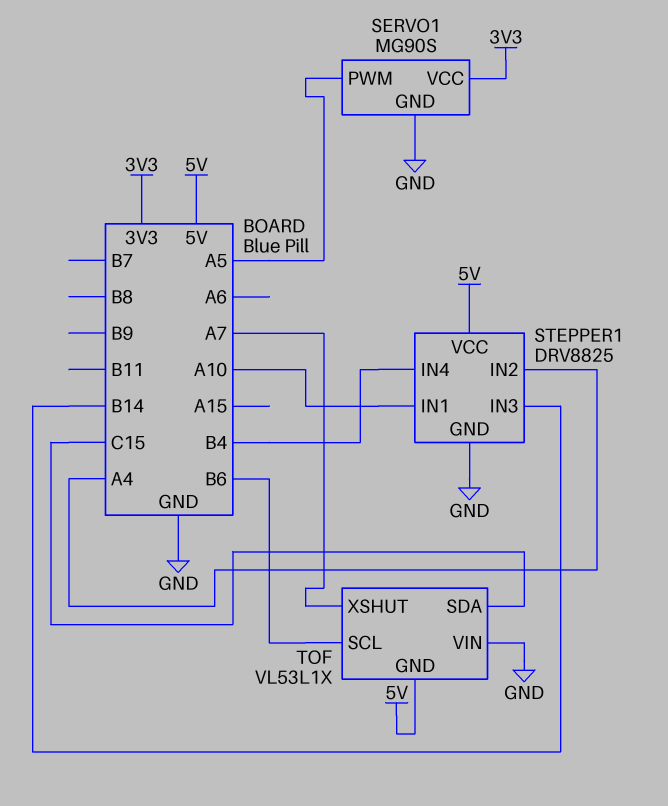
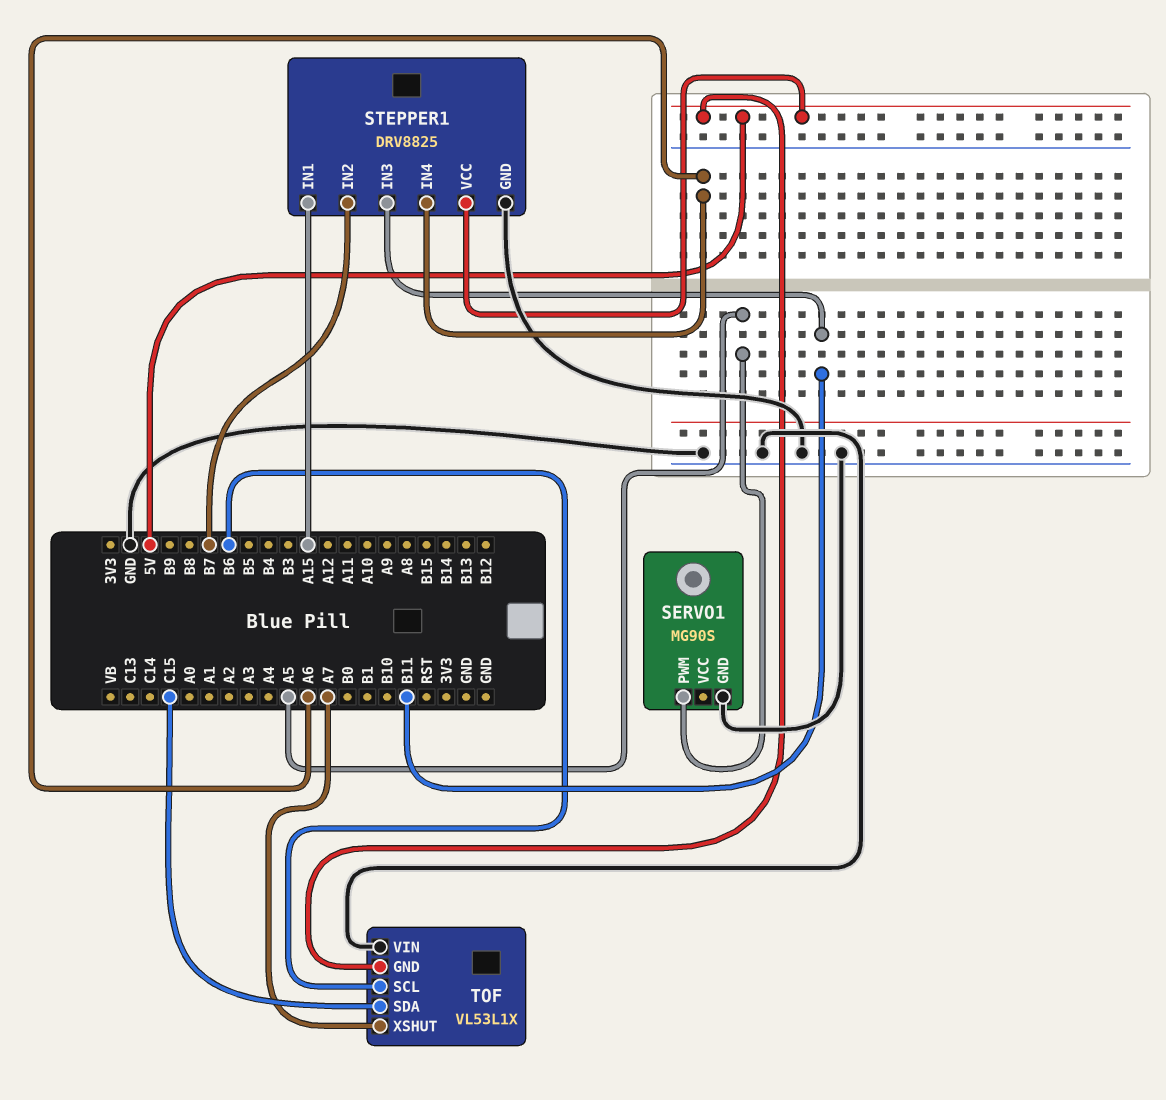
SERVO1 pin VCC: 3V3 -> none
STEPPER1 pin IN1: A10 -> A15
STEPPER1 pin IN2: A4 -> B7
STEPPER1 pin IN3: B14 -> B11
STEPPER1 pin IN4: B4 -> A6

